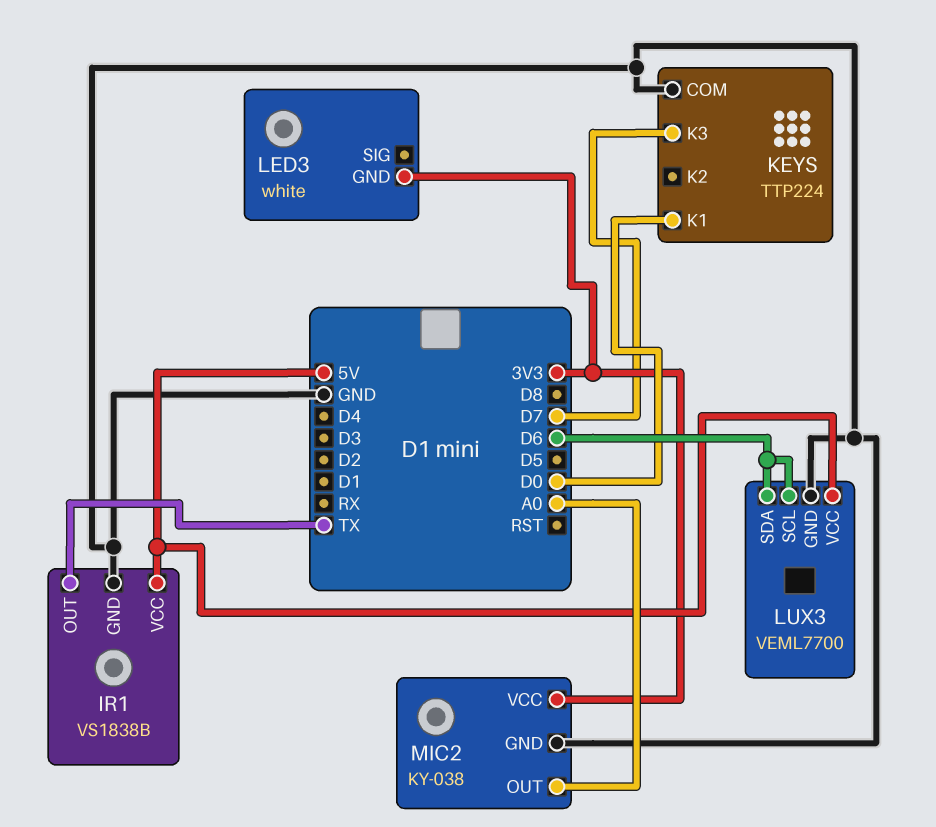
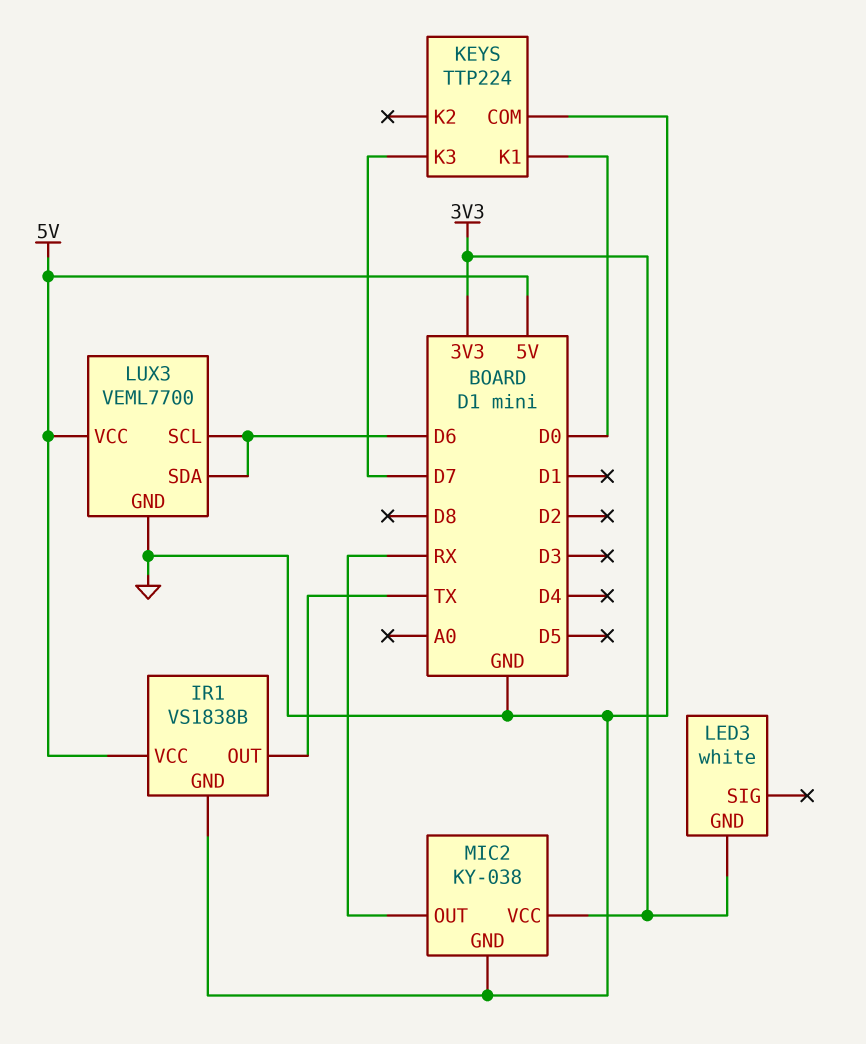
MIC2 pin OUT: A0 -> RX

